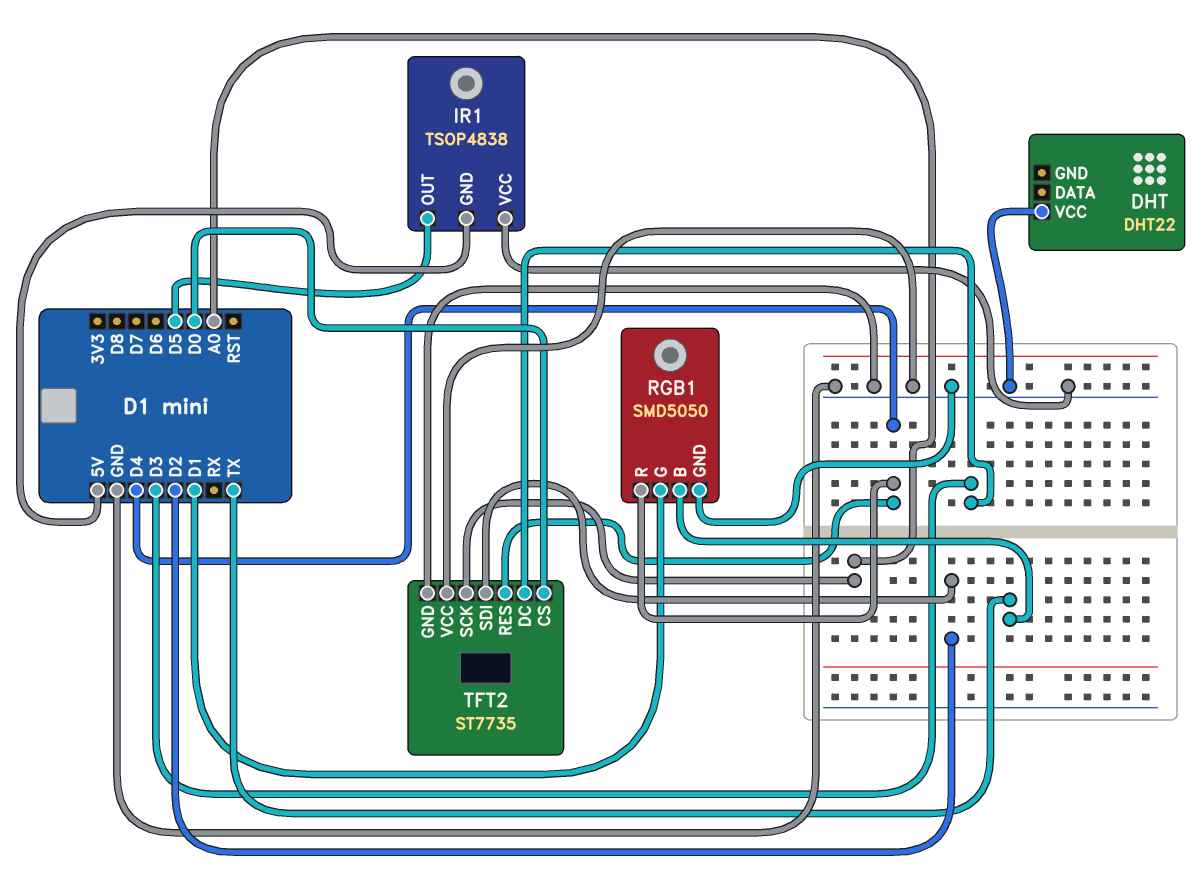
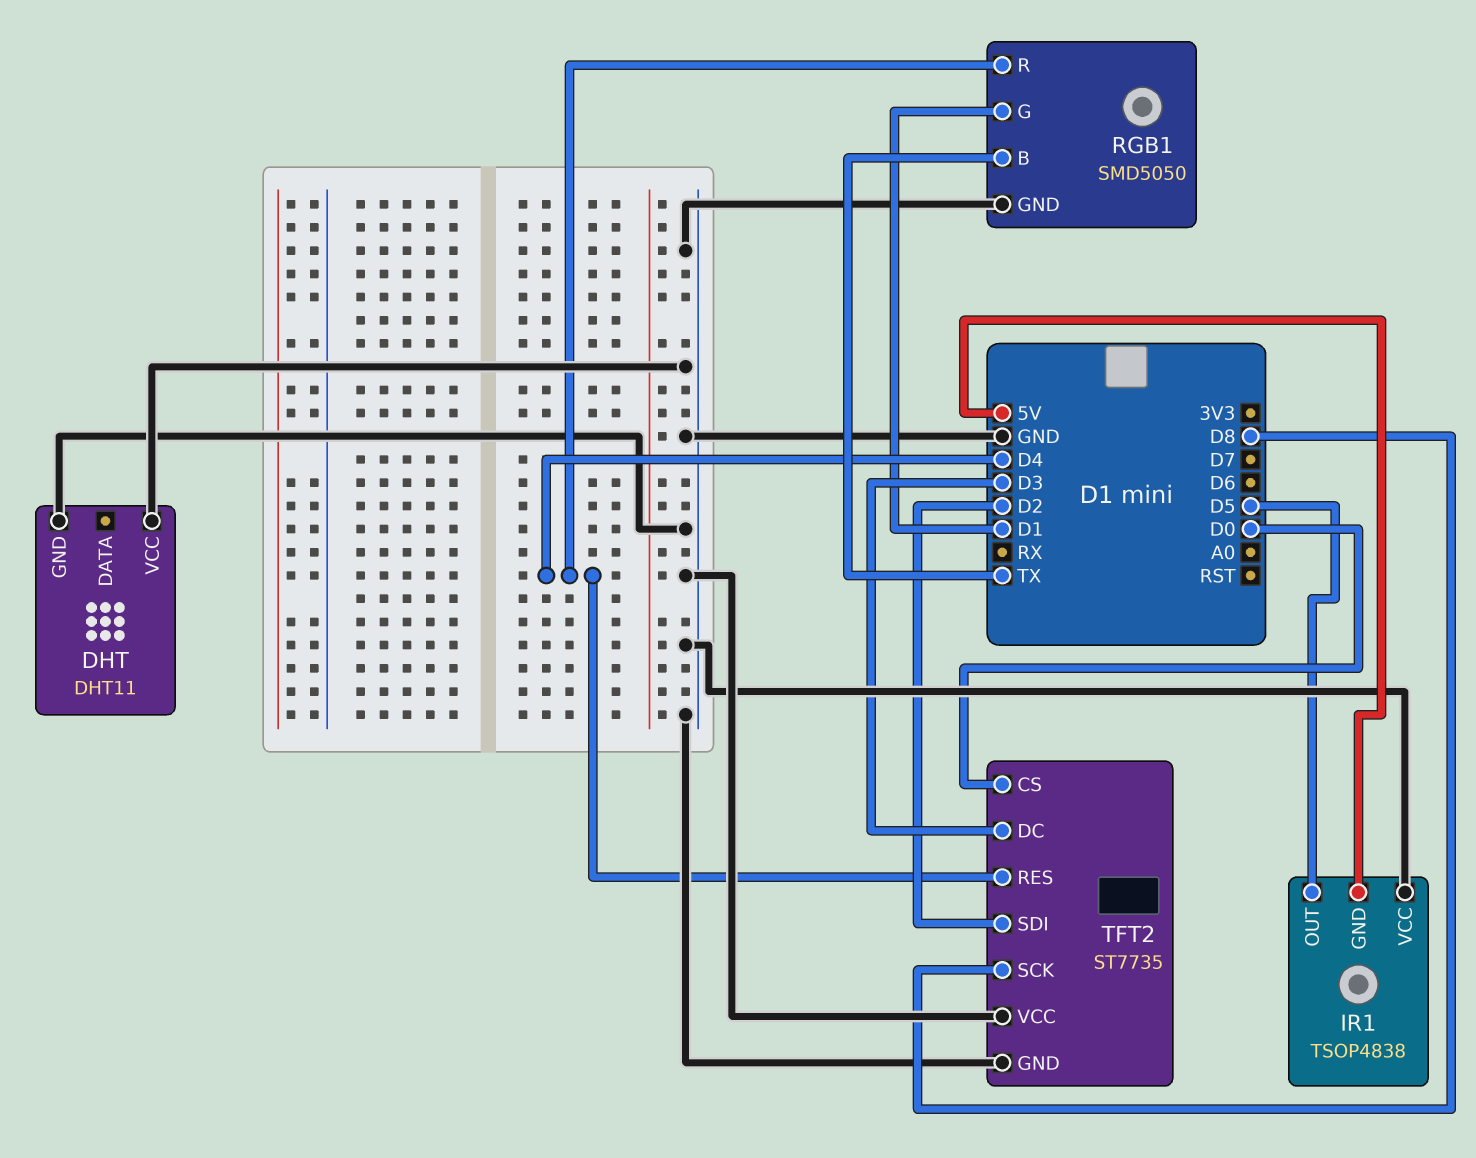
DHT: DHT22 -> DHT11
DHT pin GND: none -> GND
TFT2 pin SCK: A0 -> D8

